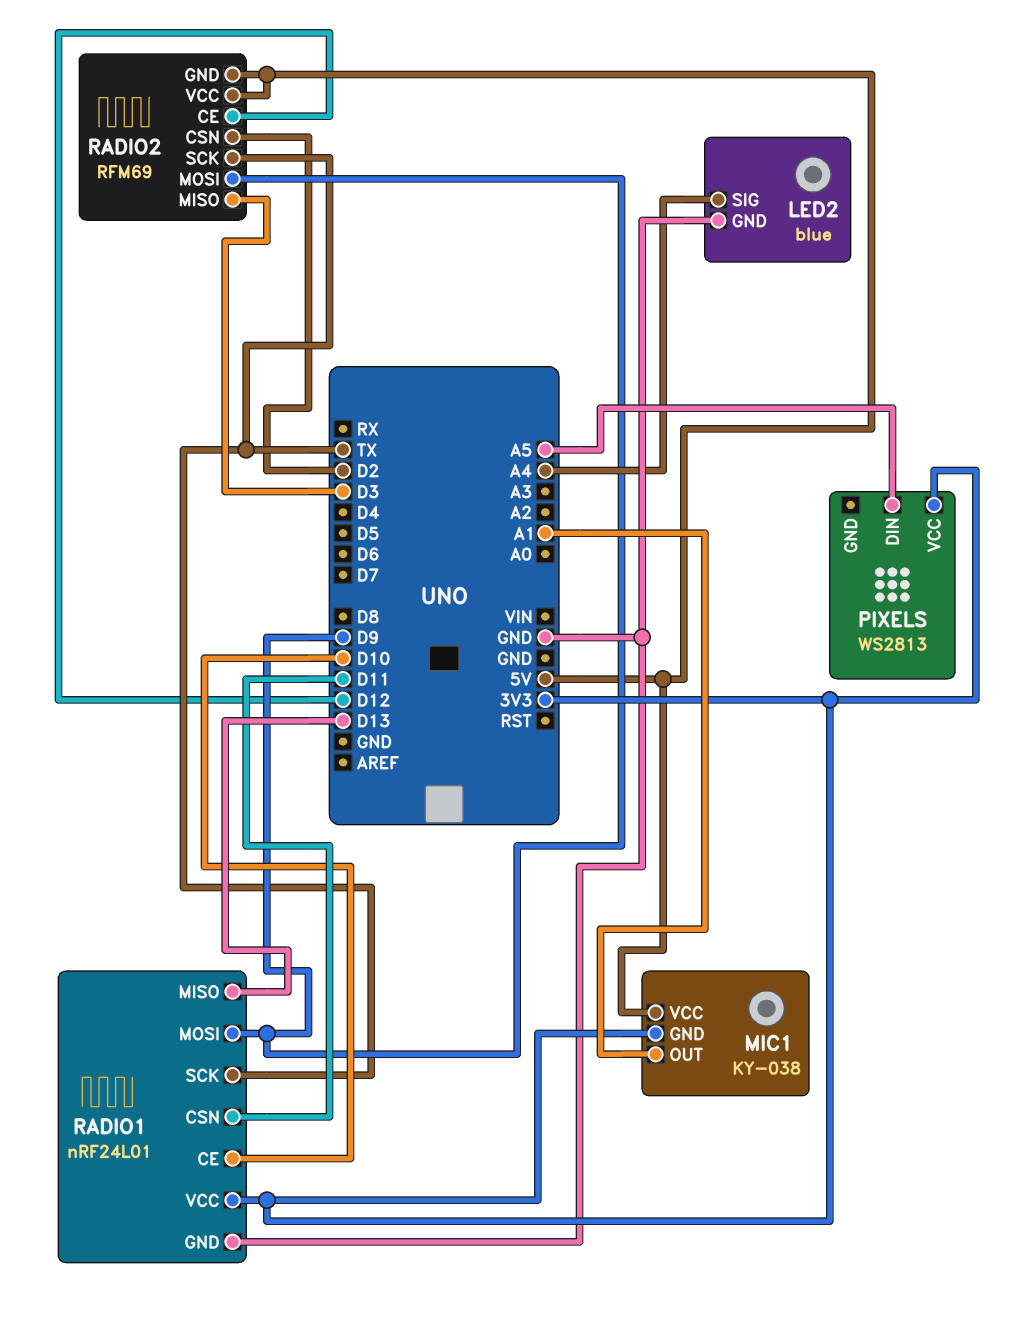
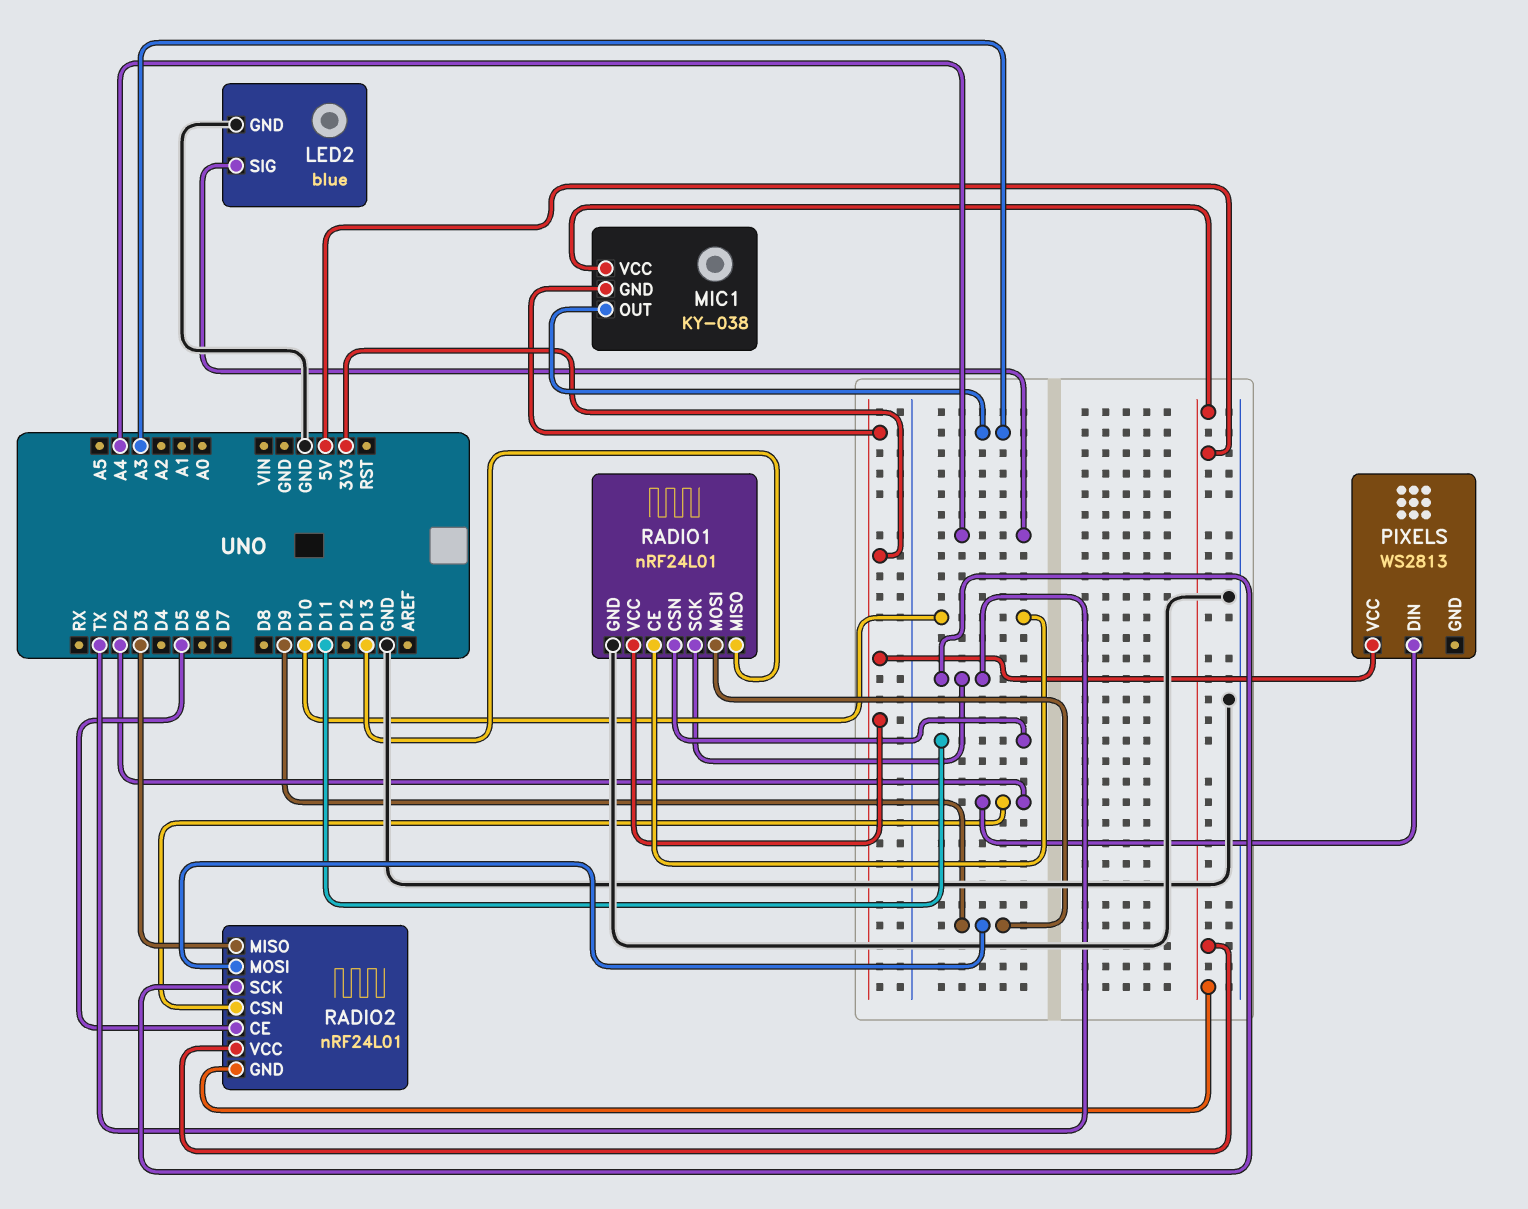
MIC1 pin OUT: A1 -> A3
PIXELS pin DIN: A5 -> D2
RADIO2: RFM69 -> nRF24L01
RADIO2 pin CE: D12 -> D5

